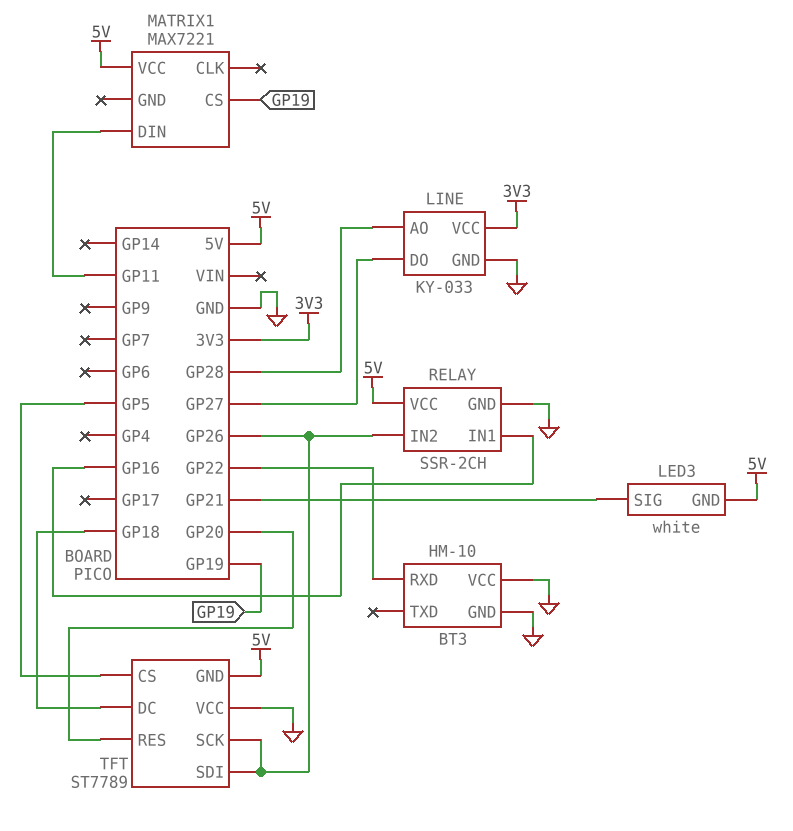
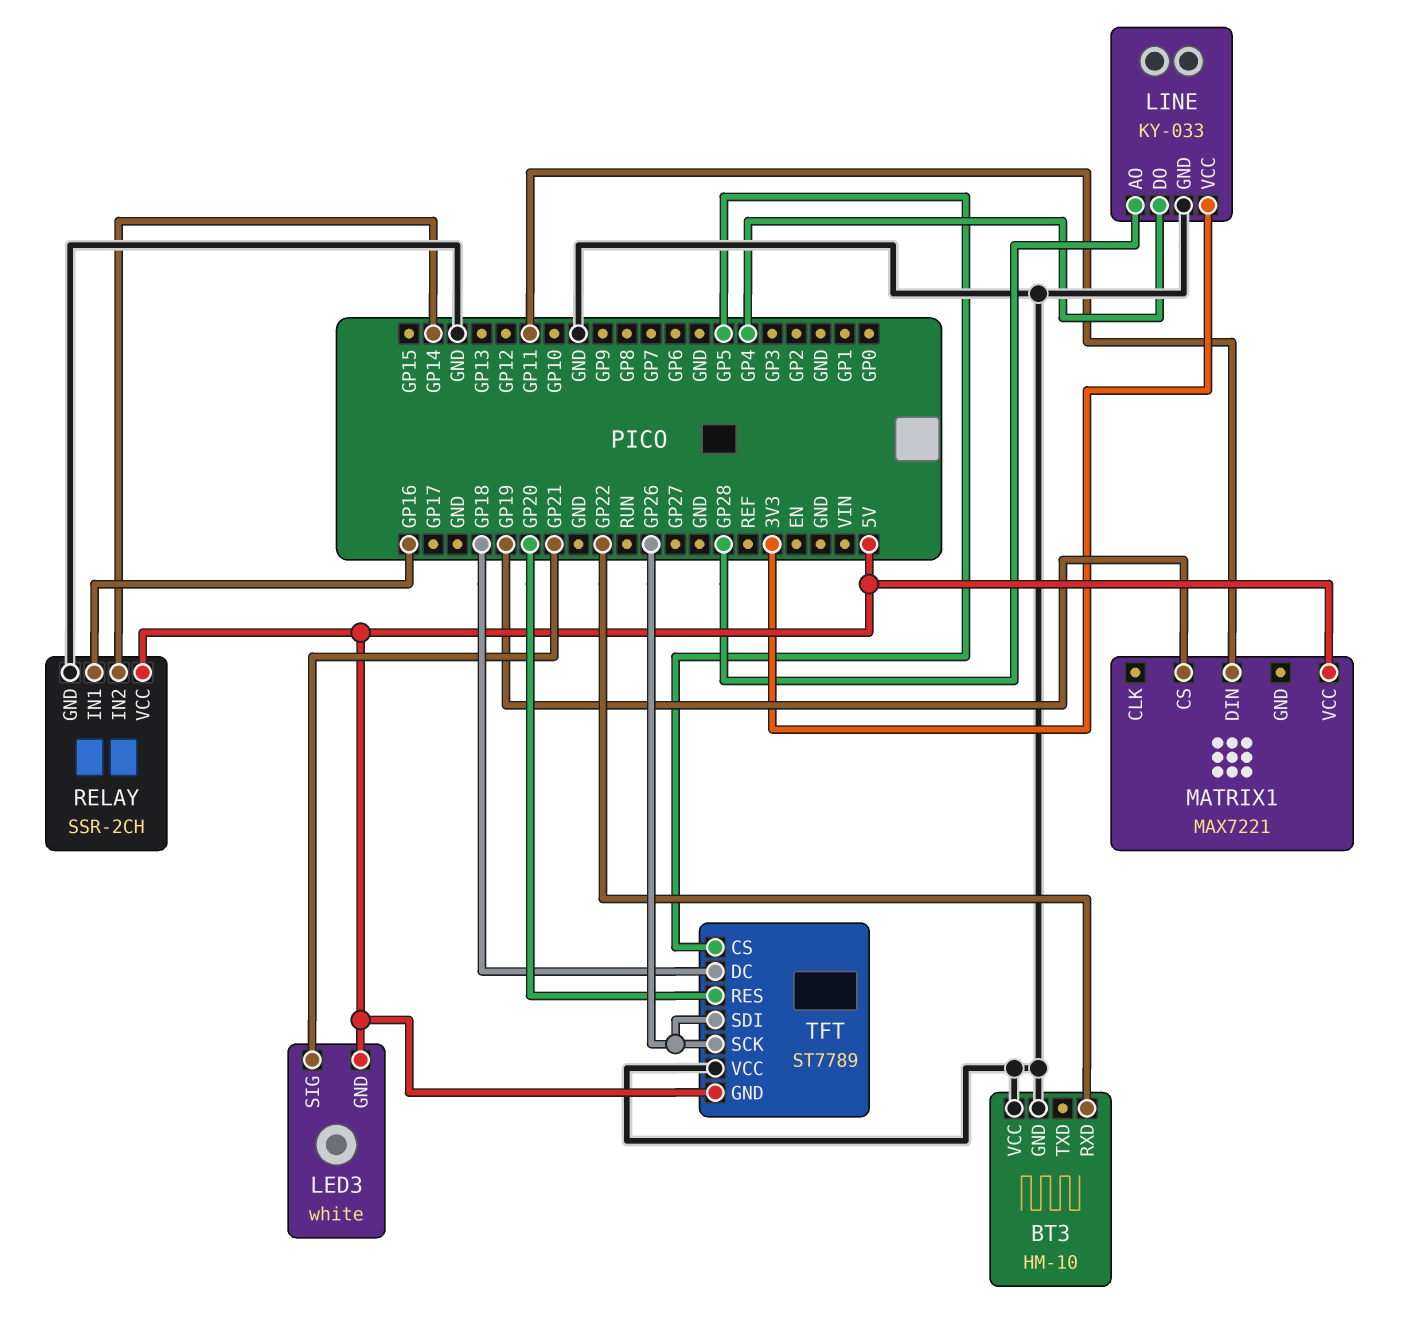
LINE pin DO: GP27 -> GP4
RELAY pin IN2: GP26 -> GP14

